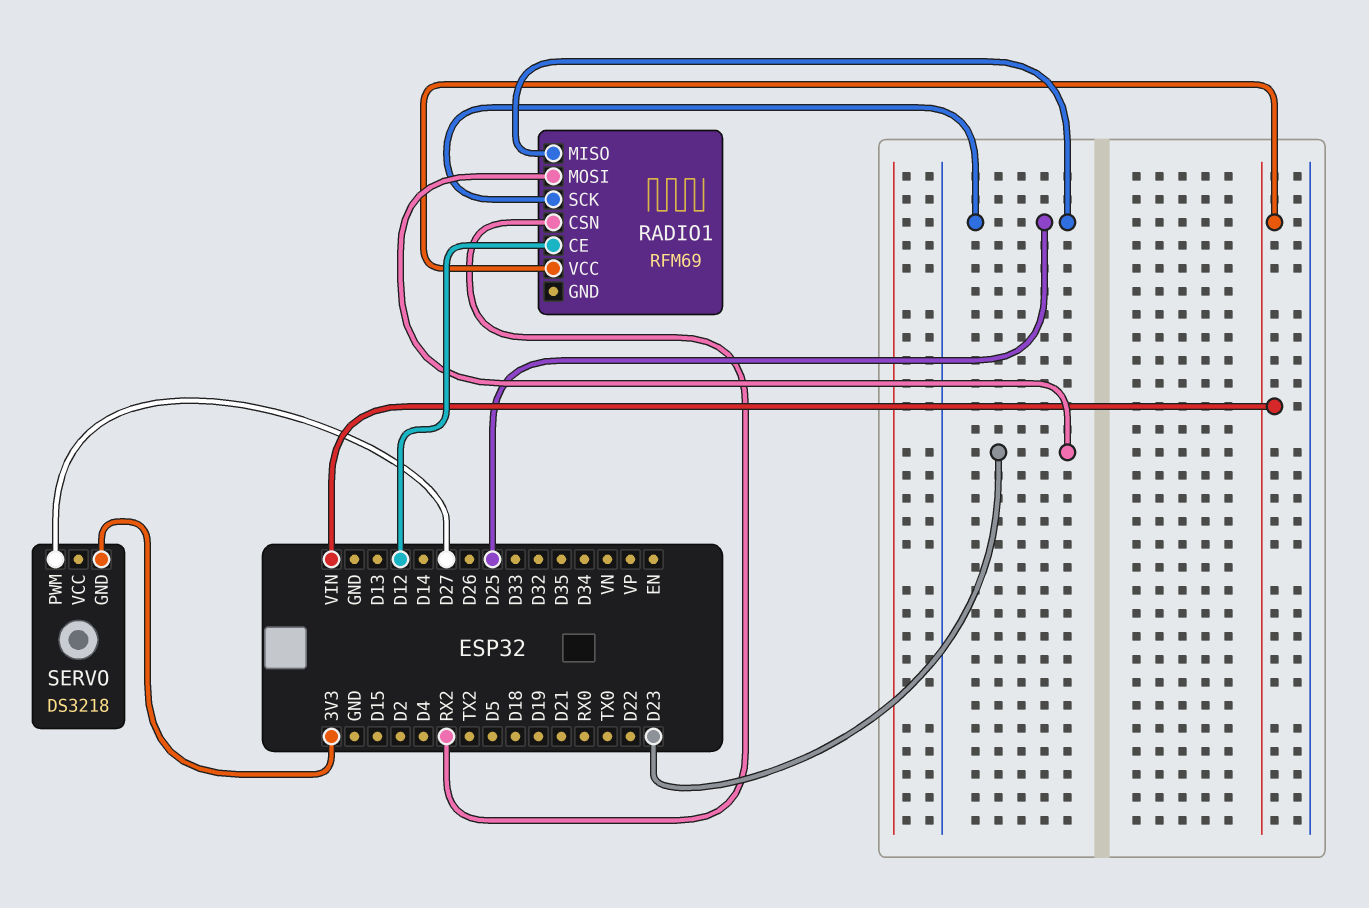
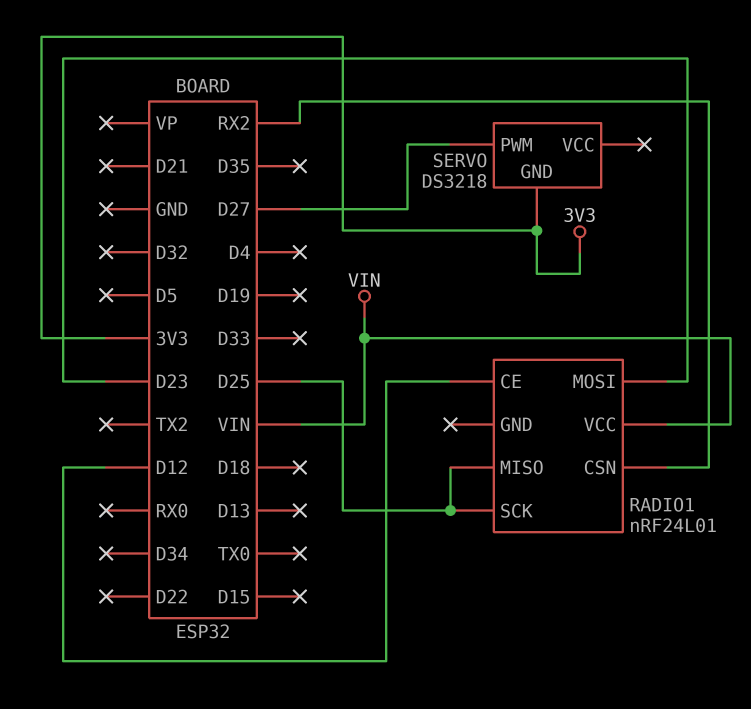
RADIO1: RFM69 -> nRF24L01

